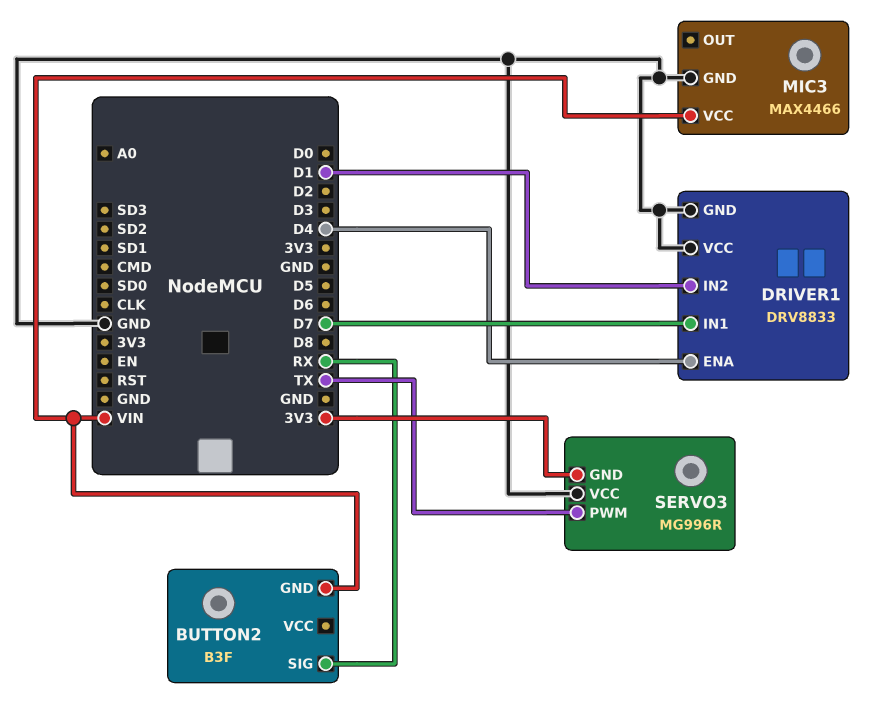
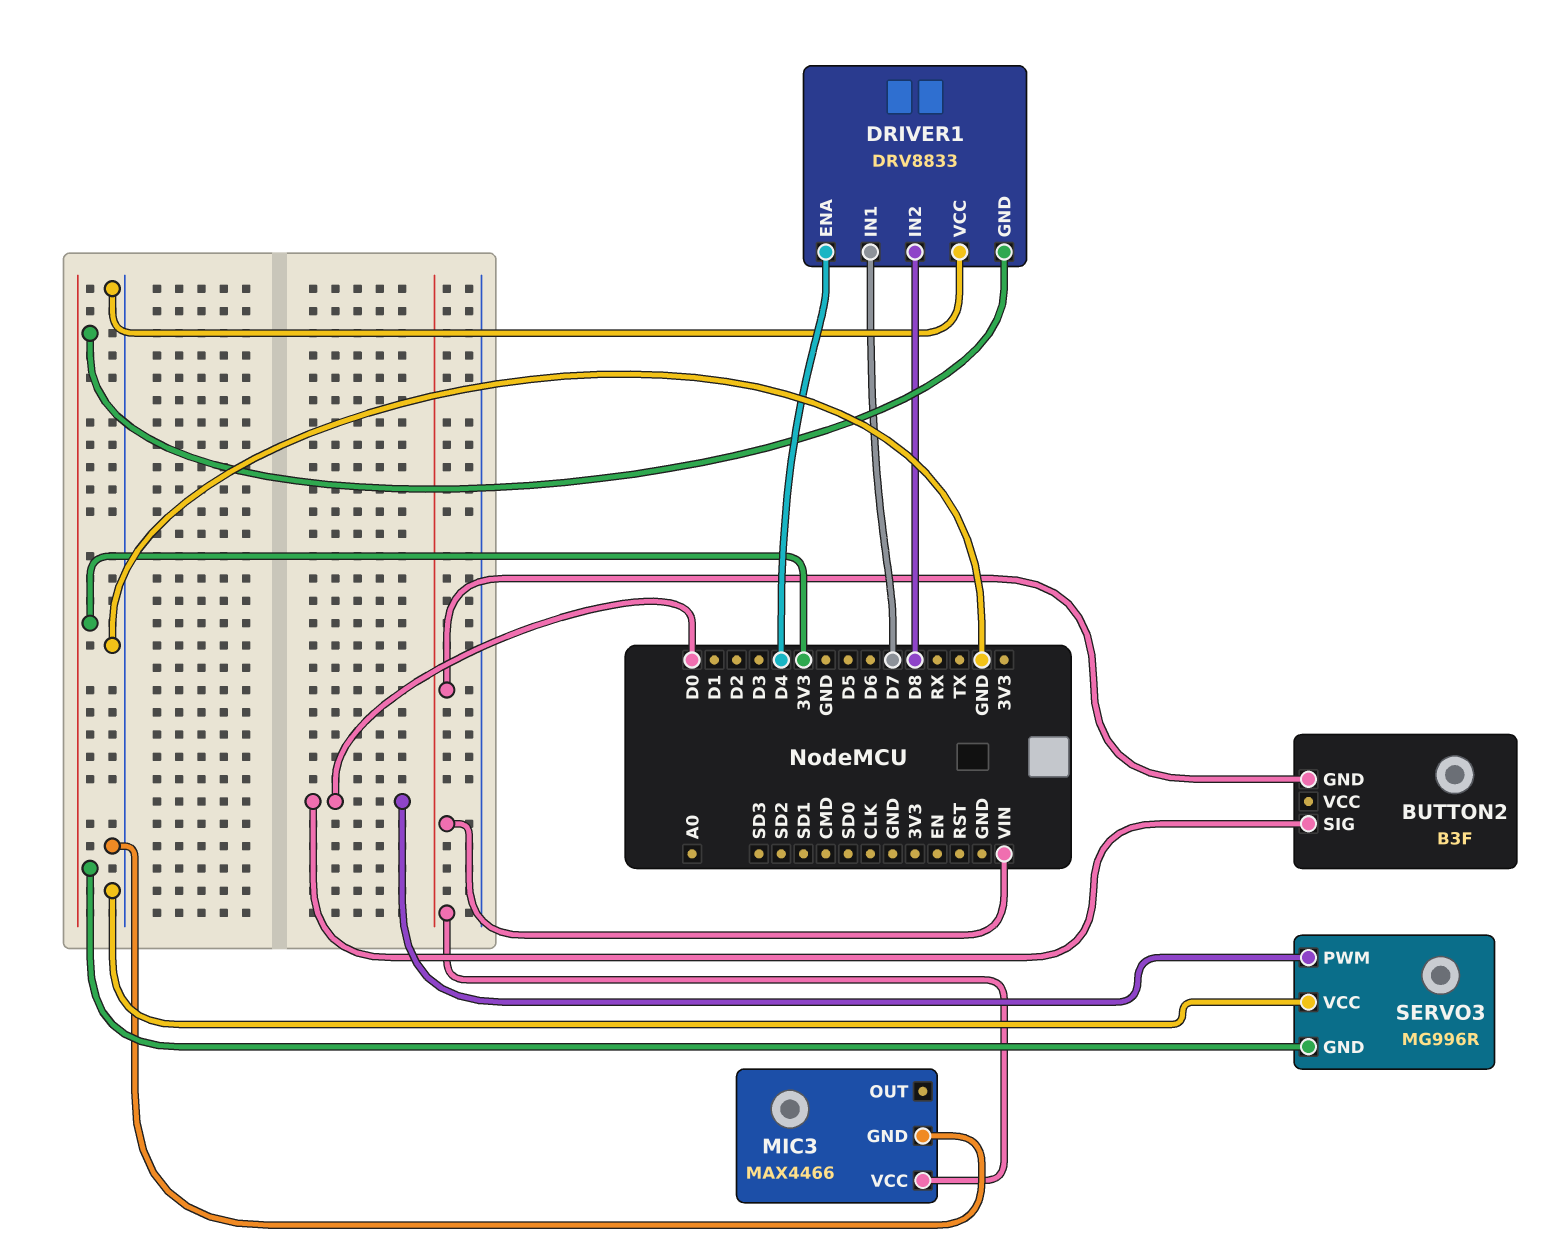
BUTTON2 pin SIG: RX -> D0
DRIVER1 pin GND: GND -> 3V3
DRIVER1 pin IN2: D1 -> D8
SERVO3 pin PWM: TX -> D0

